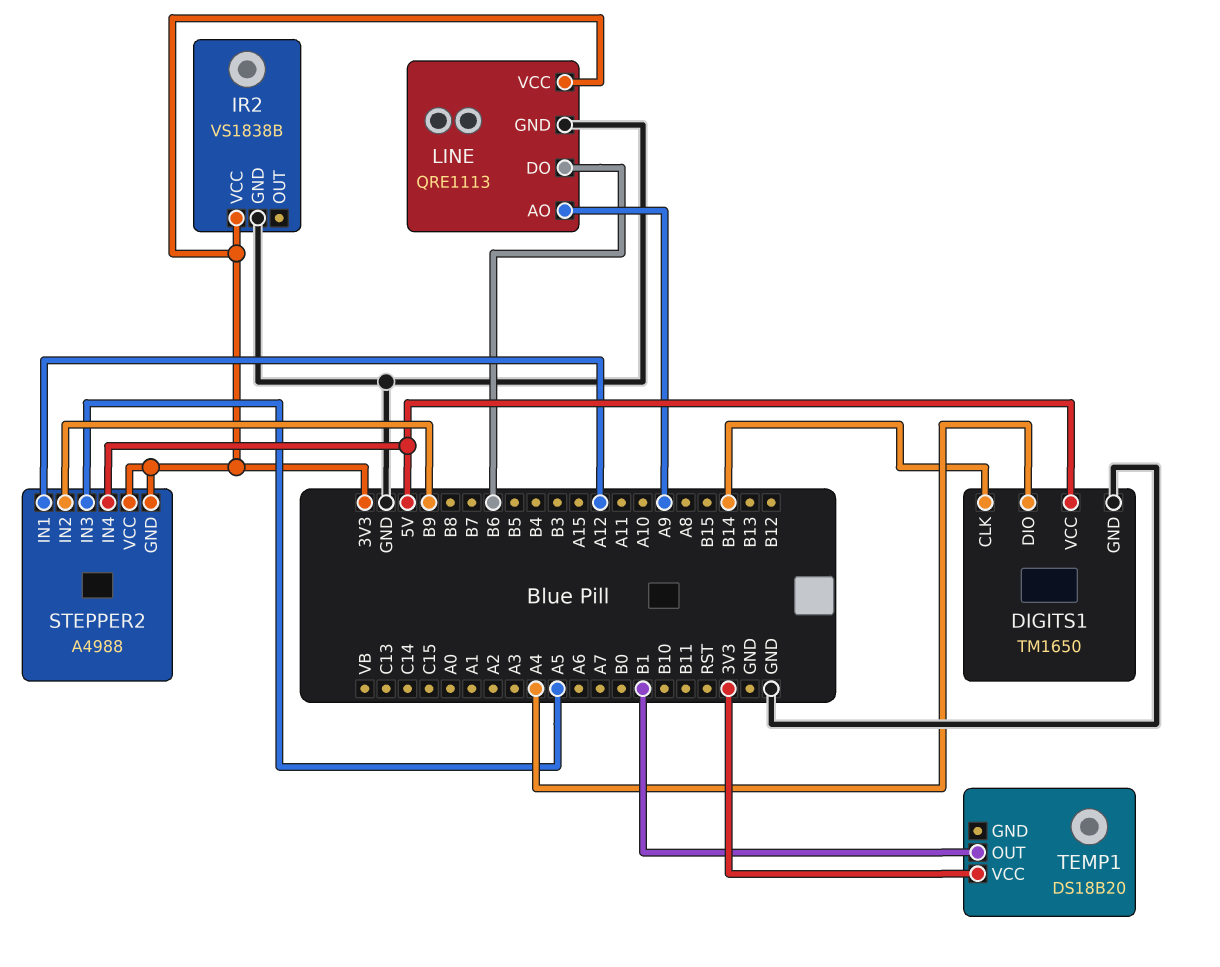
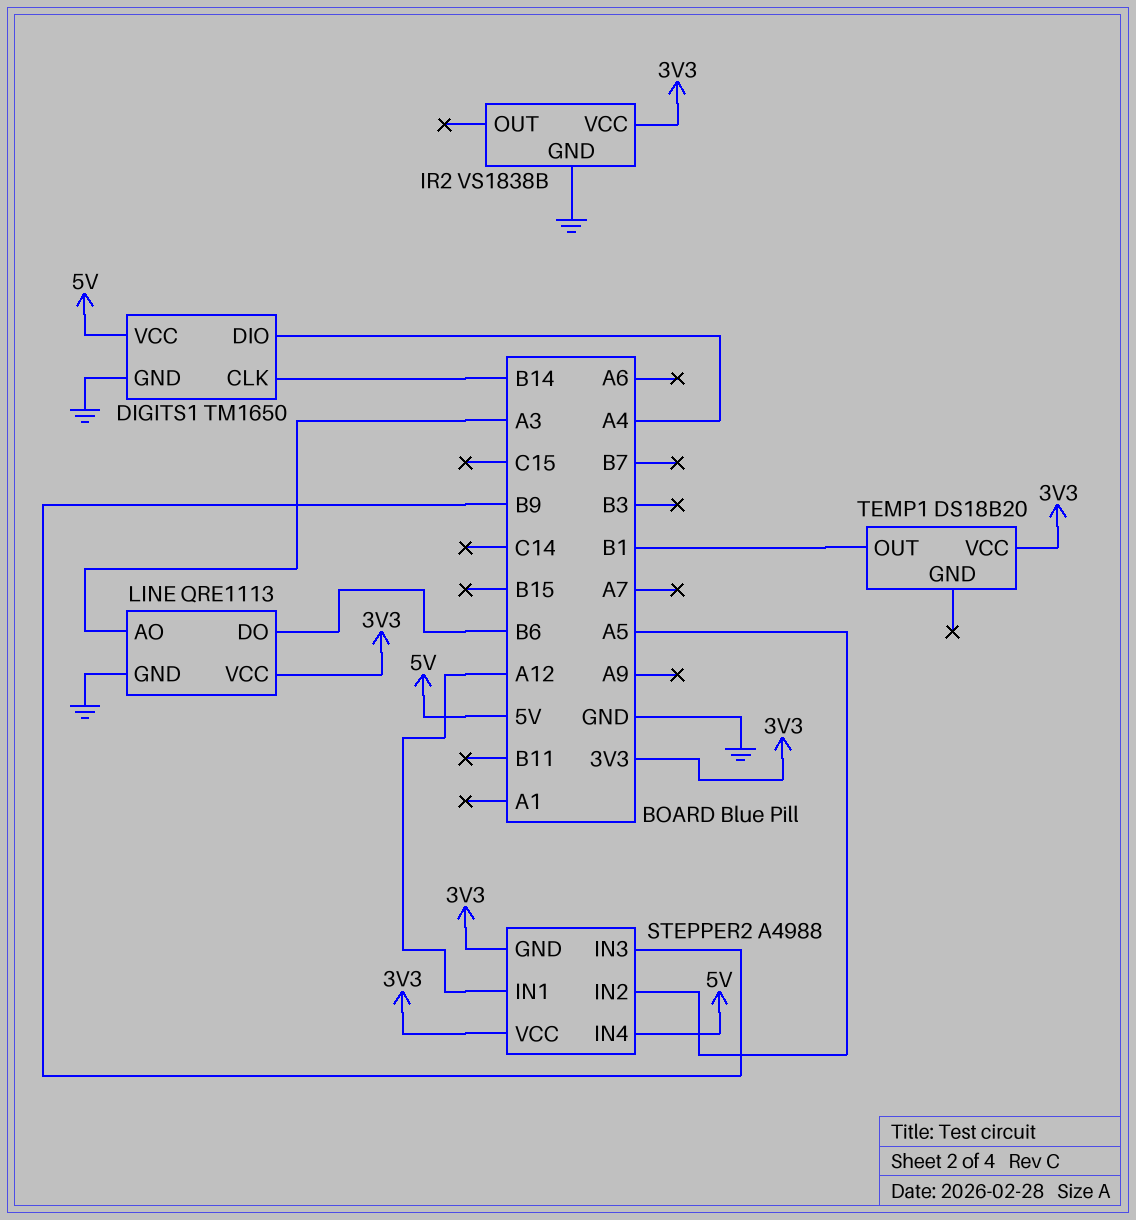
LINE pin AO: A9 -> A3
STEPPER2 pin IN2: B9 -> A5
STEPPER2 pin IN3: A5 -> B9

